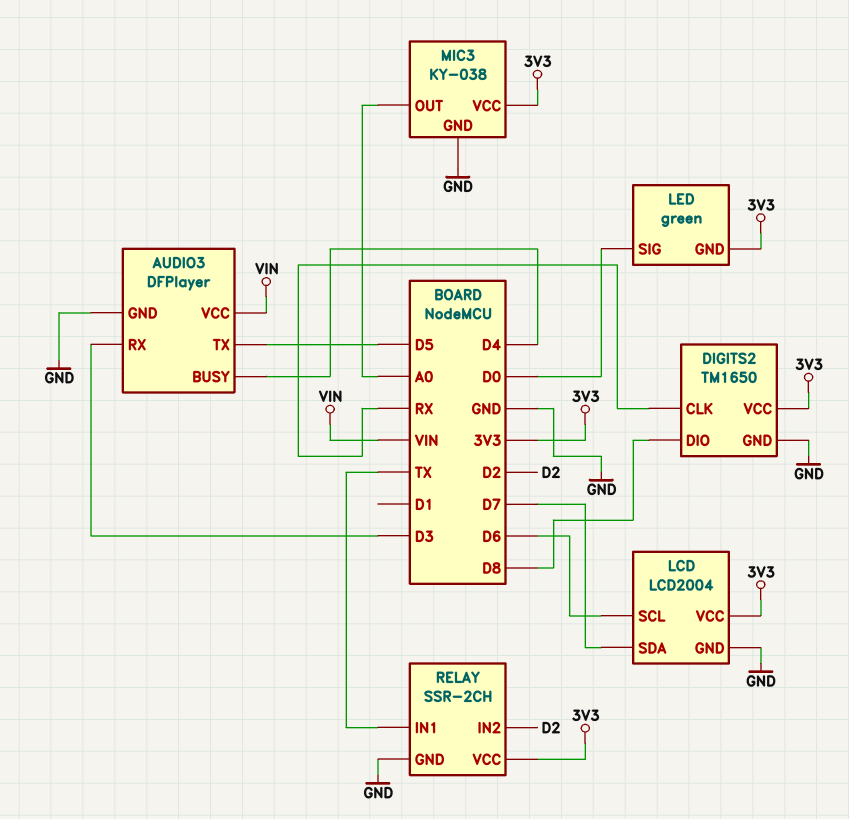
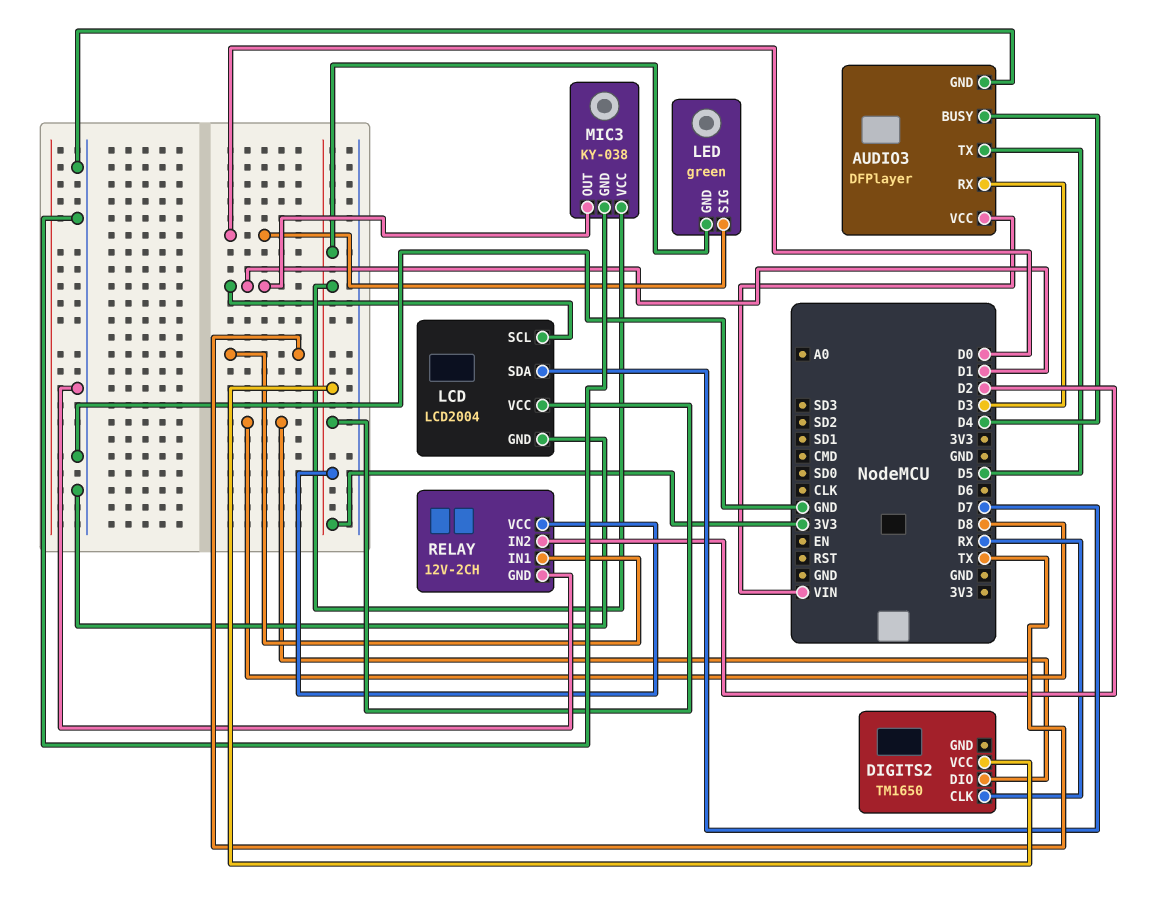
DIGITS2 pin GND: GND -> none
LCD pin SCL: D6 -> D1
MIC3 pin OUT: A0 -> D1
RELAY: SSR-2CH -> 12V-2CH

